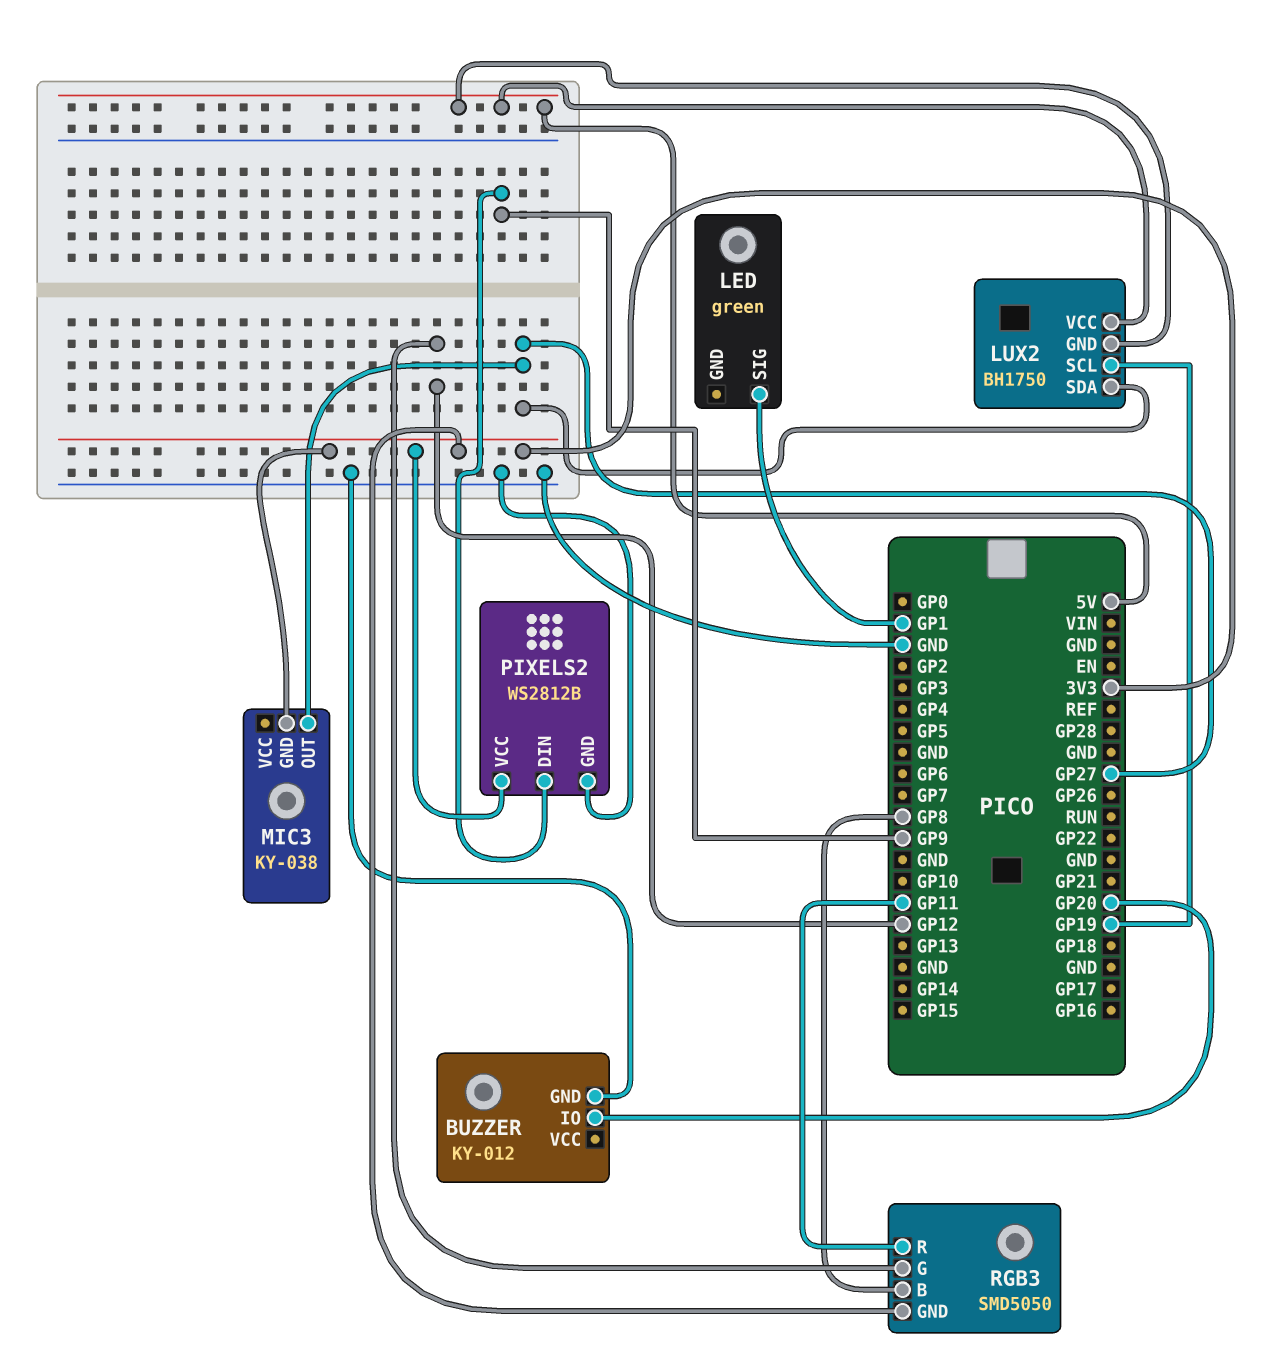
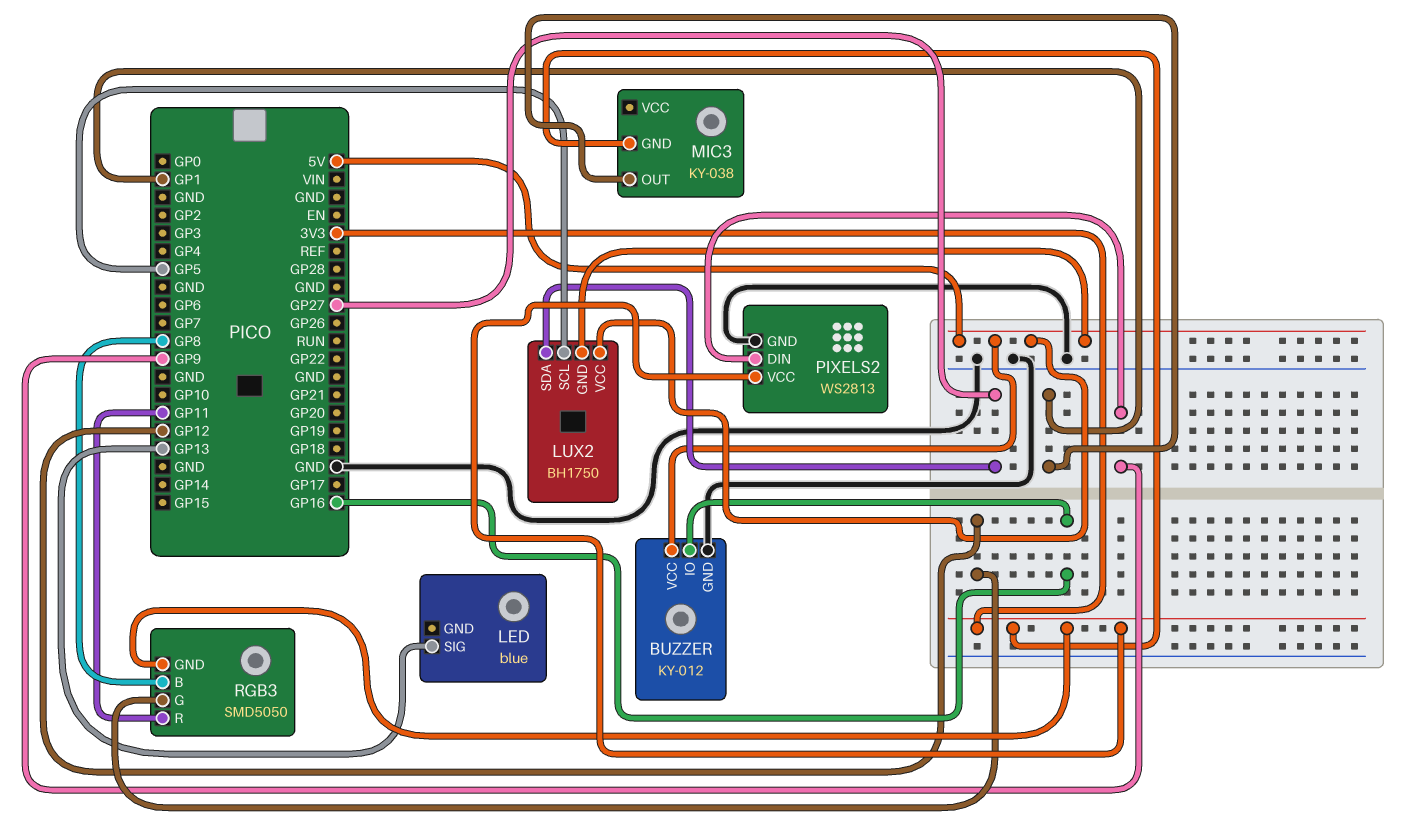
BUZZER pin IO: GP20 -> GP16
BUZZER pin VCC: none -> 5V
LED: green -> blue
LED pin SIG: GP1 -> GP13
LUX2 pin SCL: GP19 -> GP5
MIC3 pin OUT: GP27 -> GP1
PIXELS2: WS2812B -> WS2813

